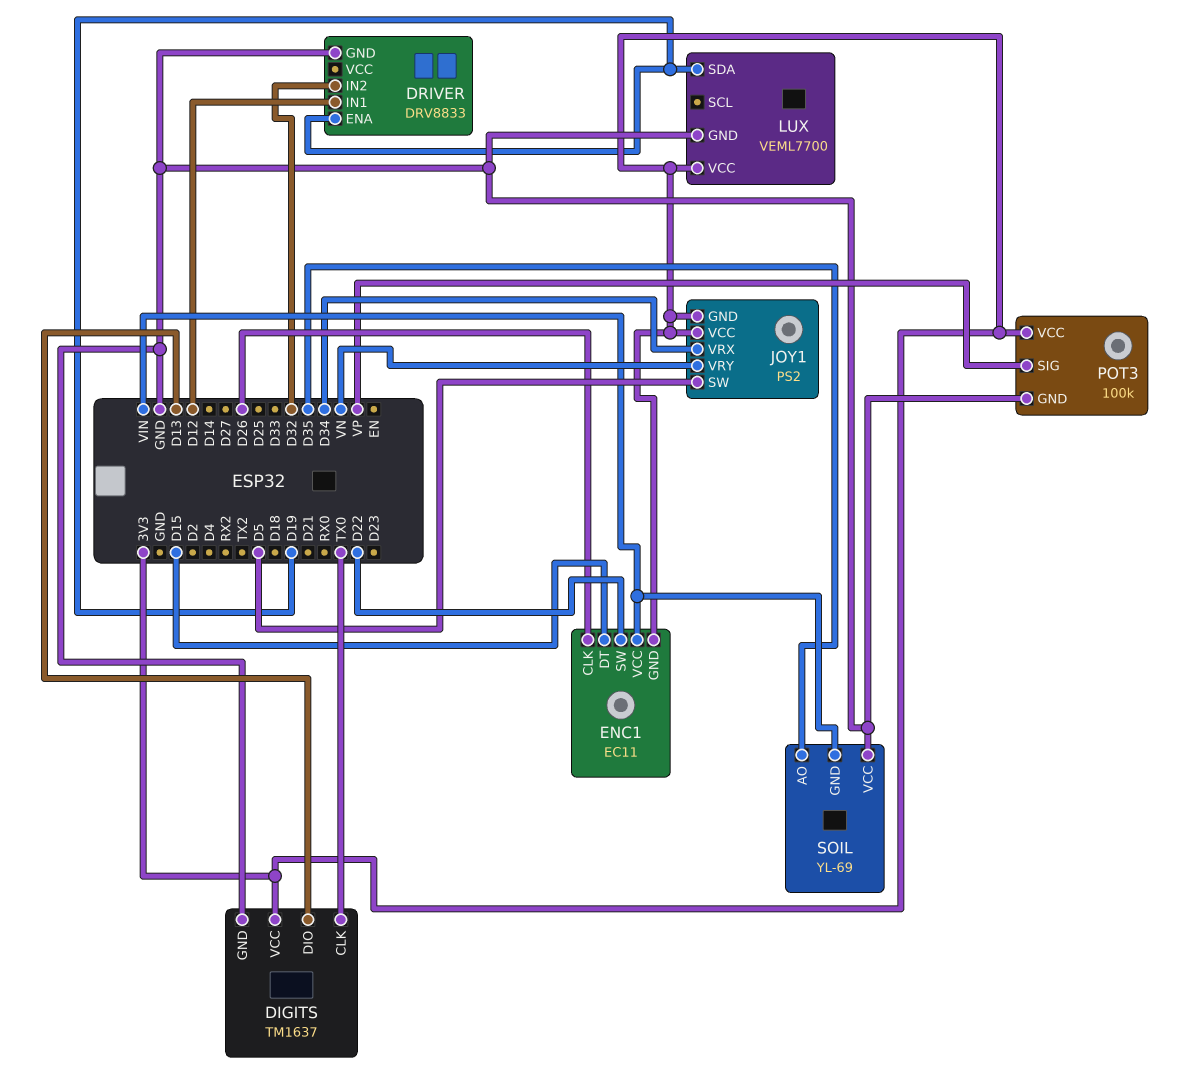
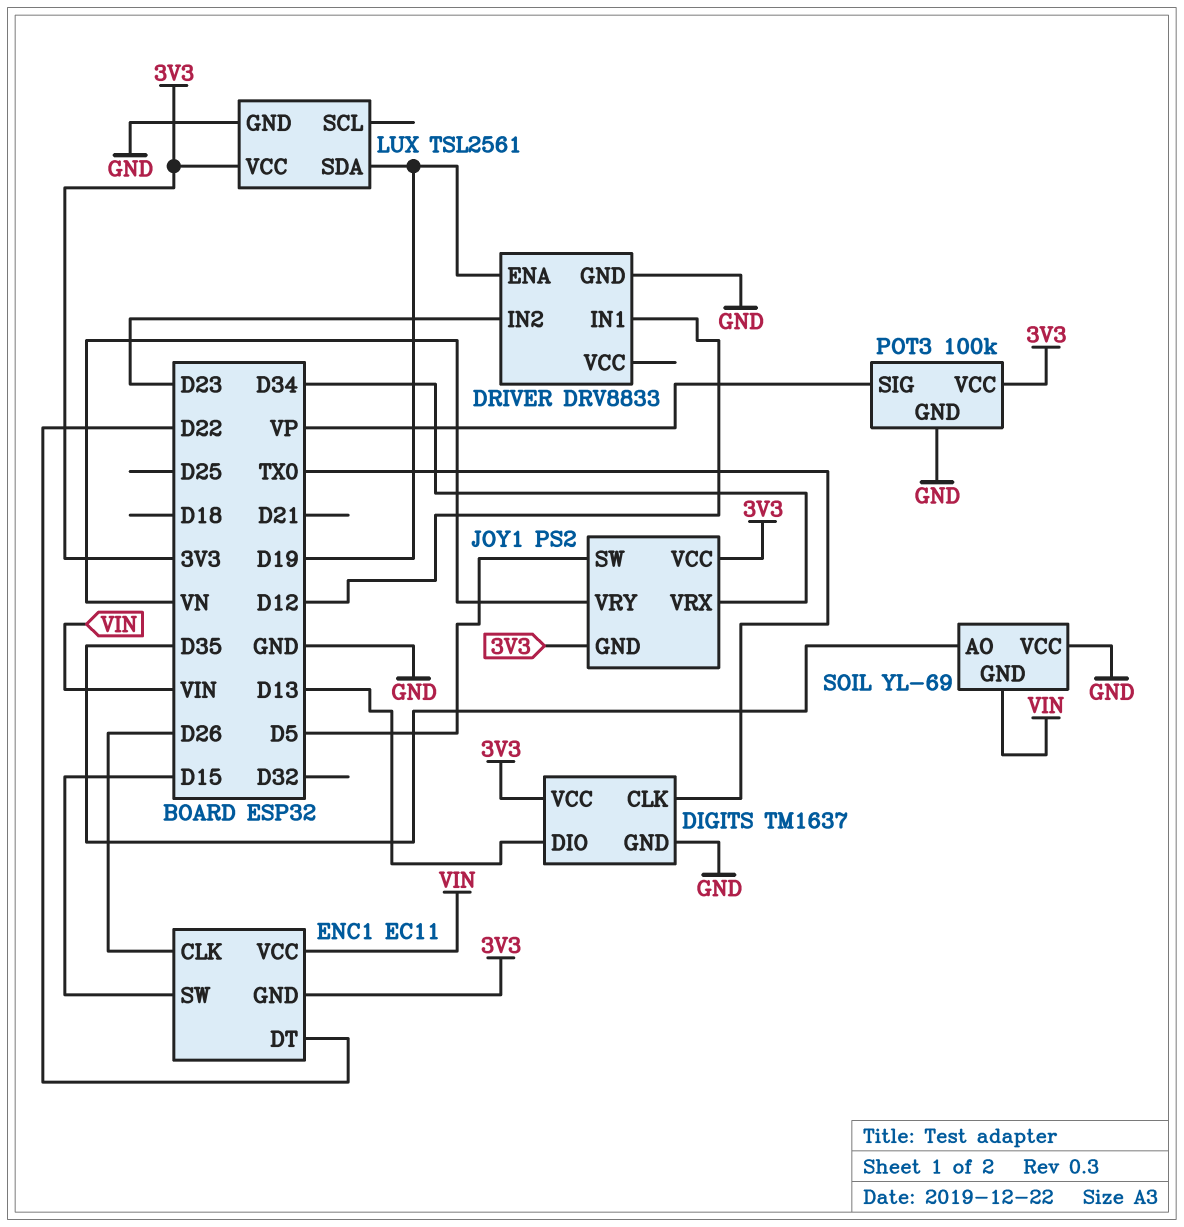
DRIVER pin IN2: D32 -> D23
ENC1 pin DT: D15 -> D22
ENC1 pin SW: D22 -> D15
LUX: VEML7700 -> TSL2561

